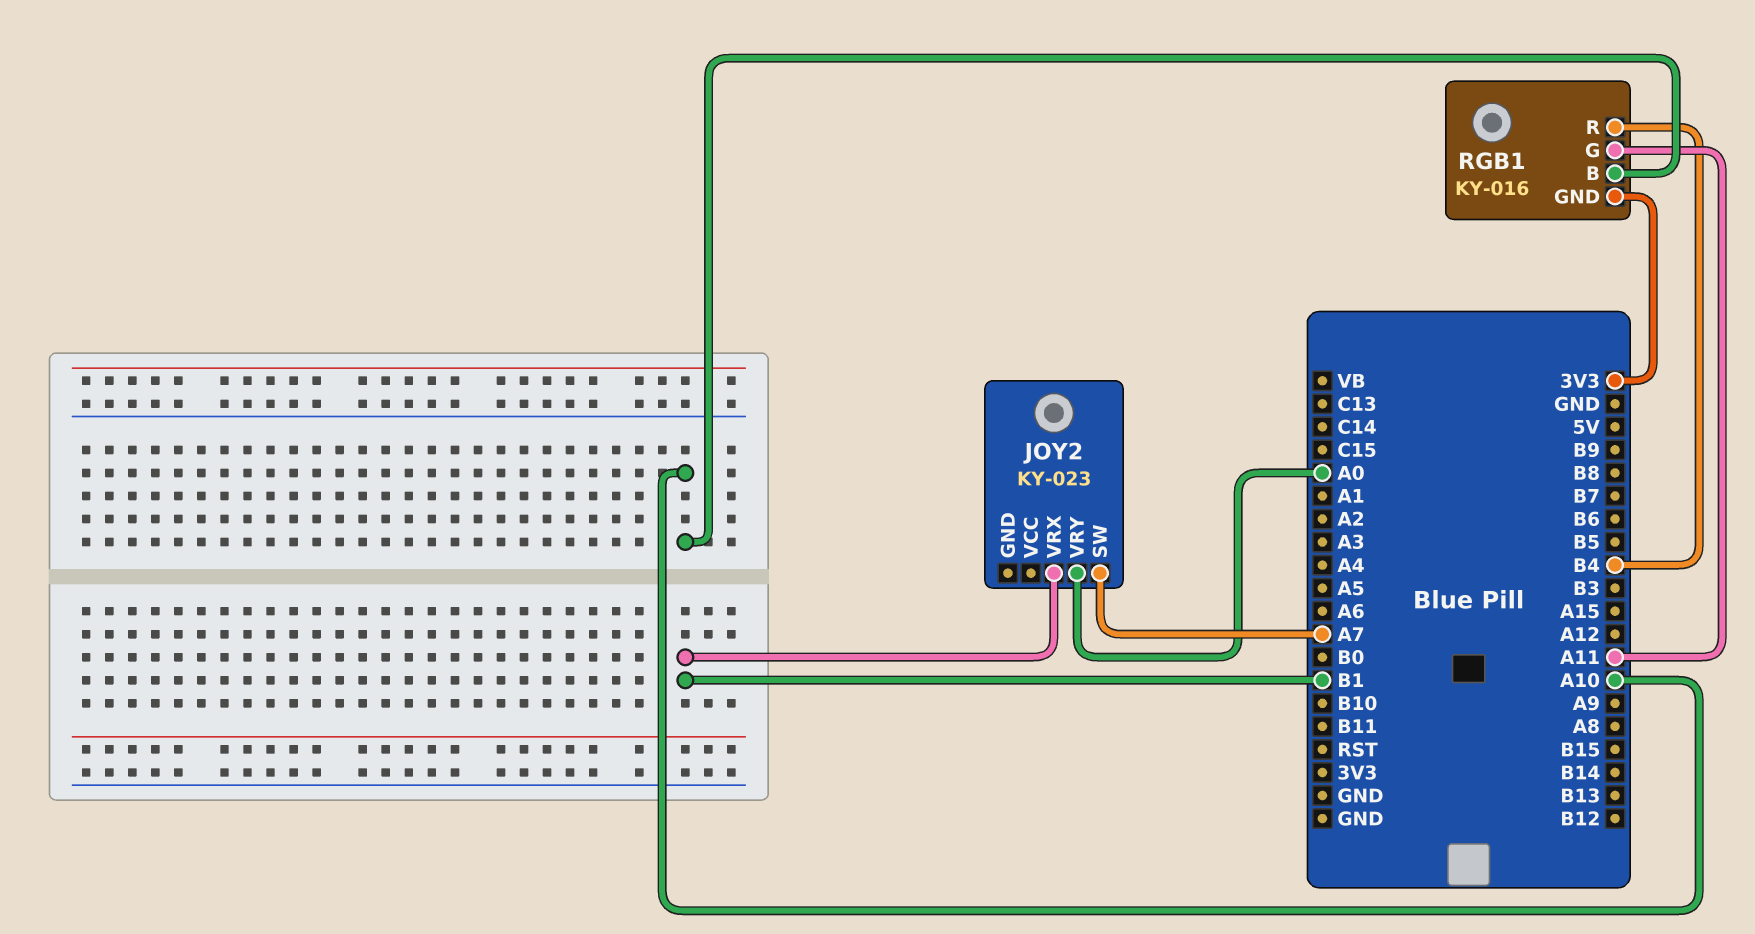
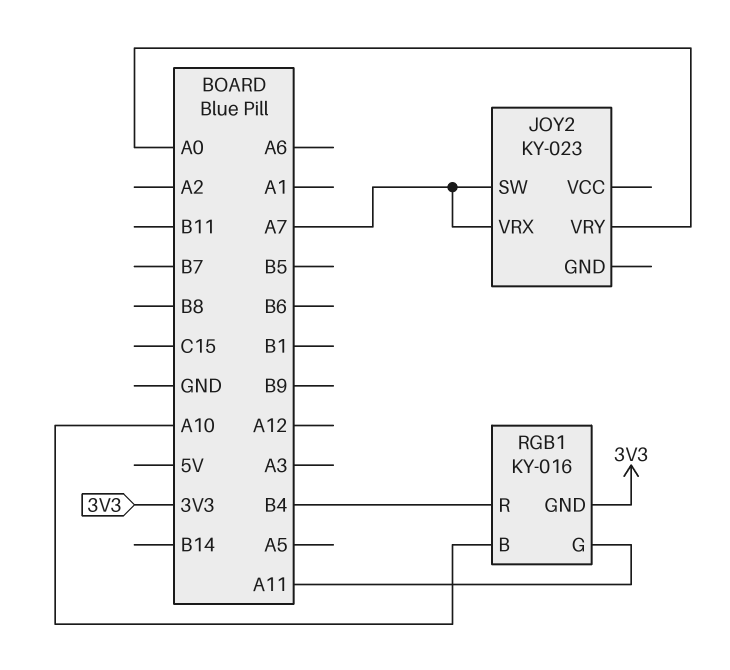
JOY2 pin VRX: B1 -> A7

